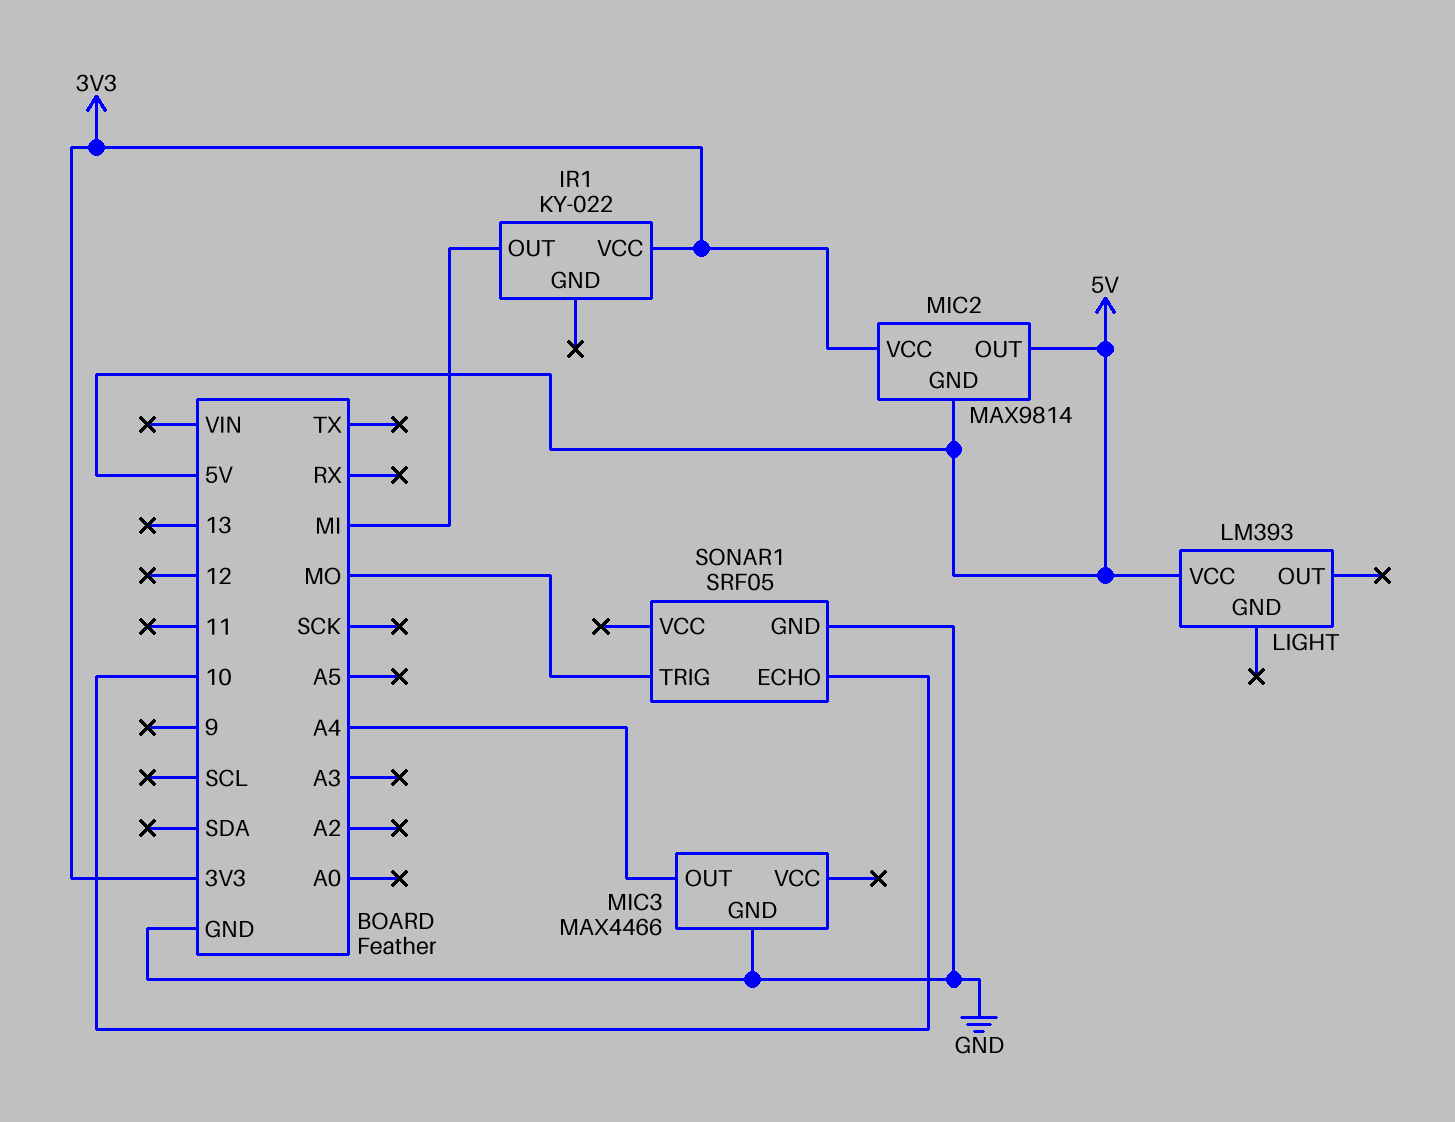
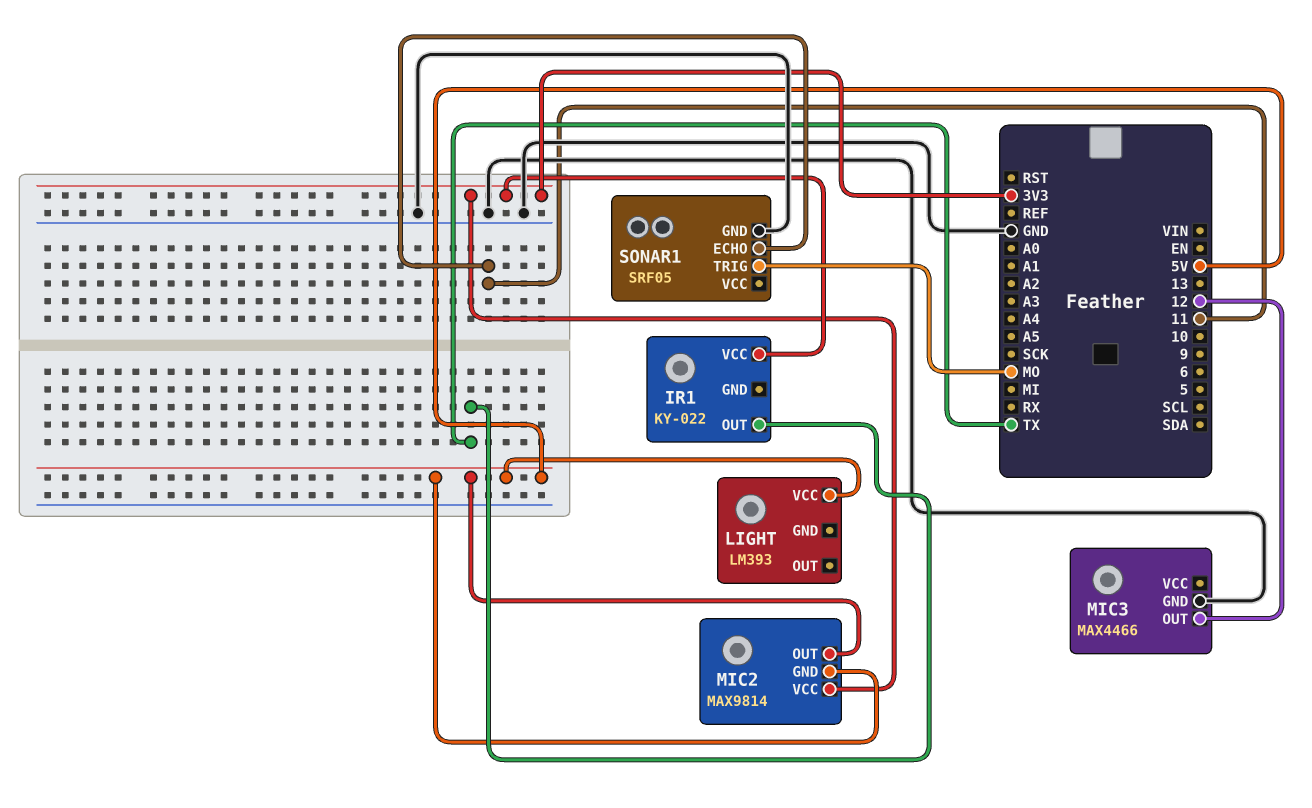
IR1 pin OUT: MI -> TX
MIC3 pin OUT: A4 -> 12
SONAR1 pin ECHO: 10 -> 11

